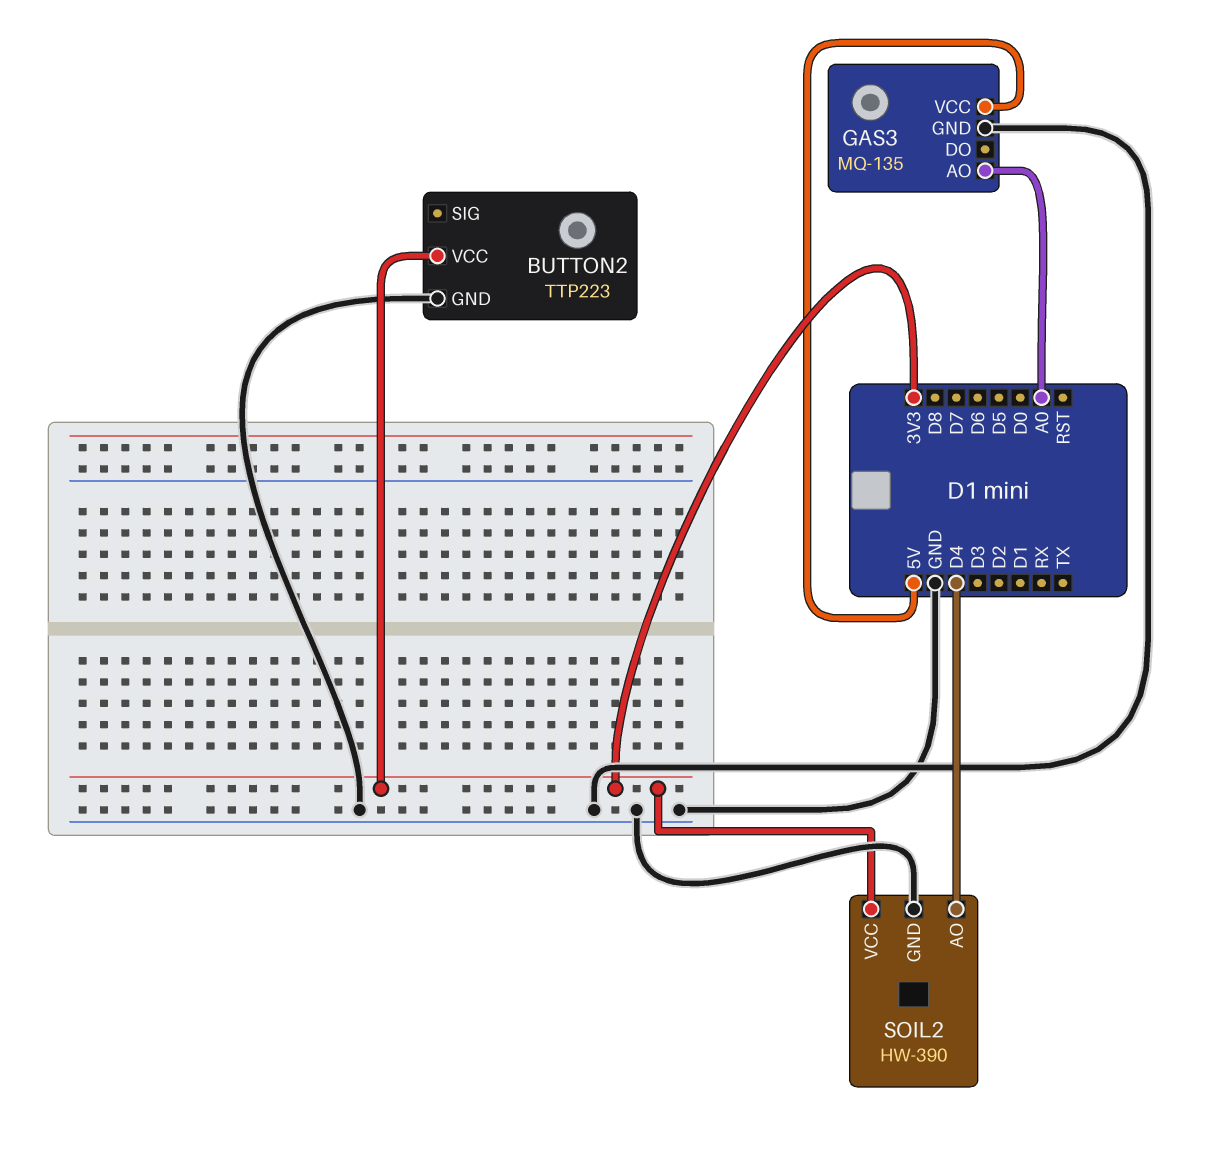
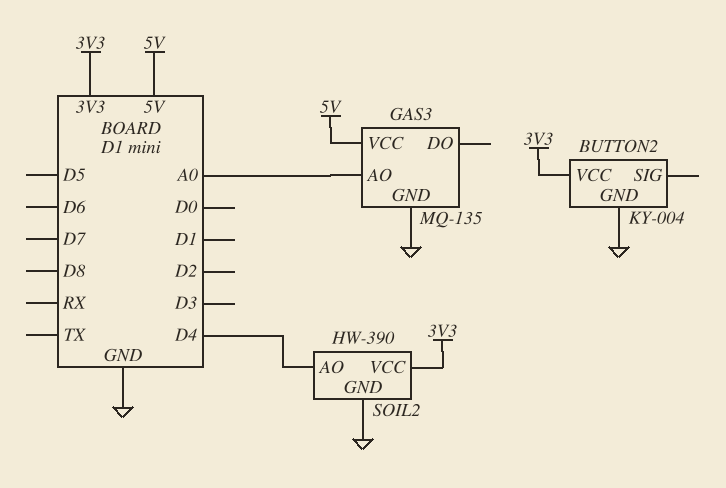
BUTTON2: TTP223 -> KY-004

